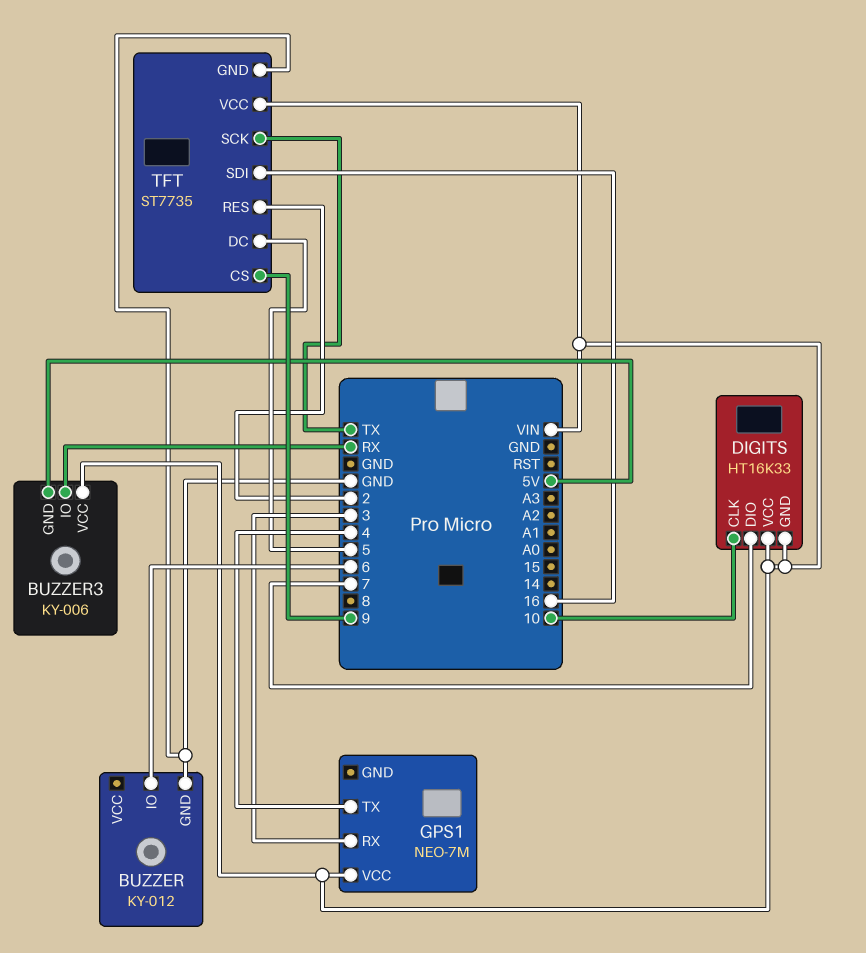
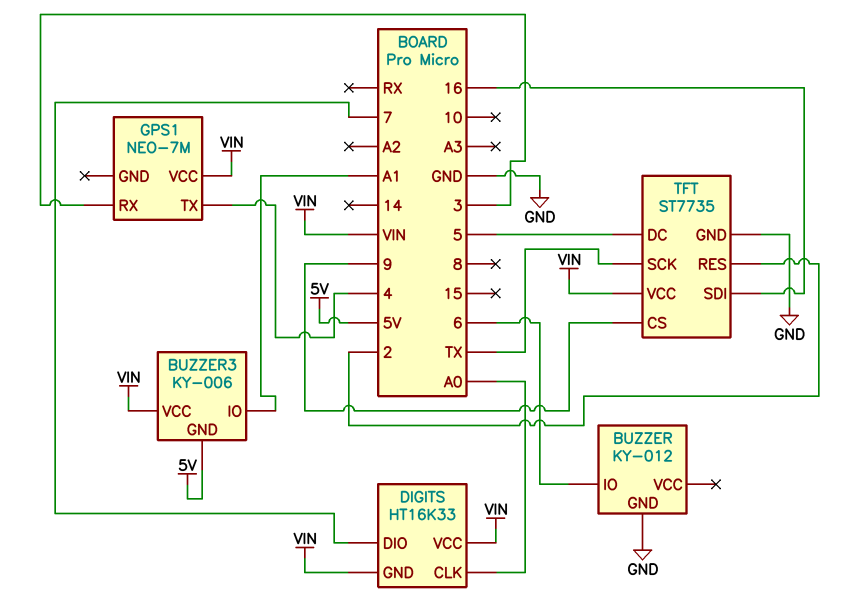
BUZZER3 pin IO: RX -> A1
DIGITS pin CLK: 10 -> A0

